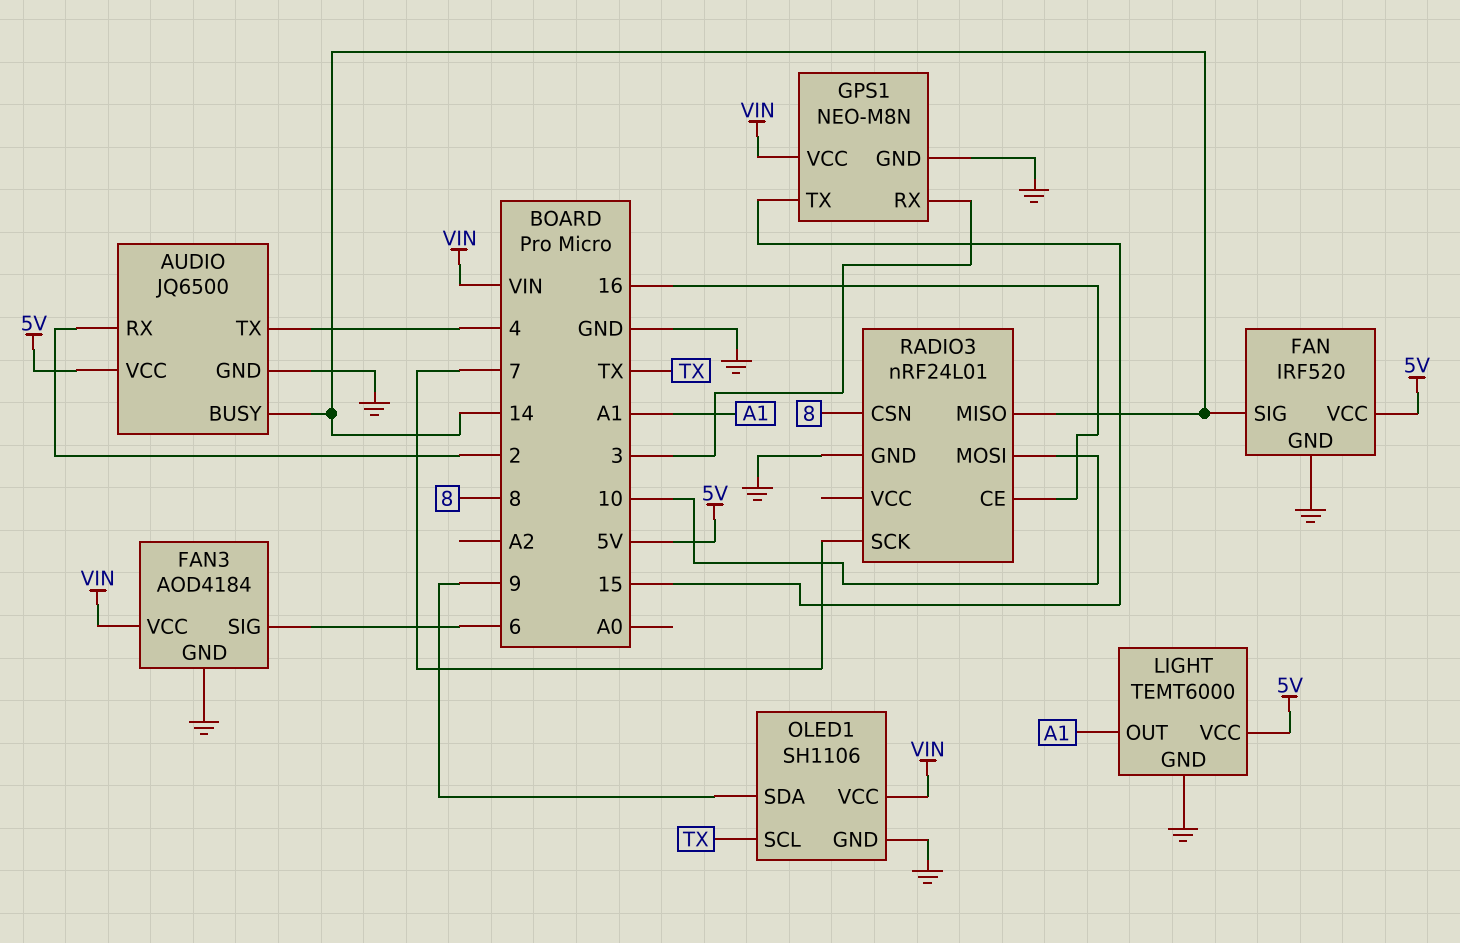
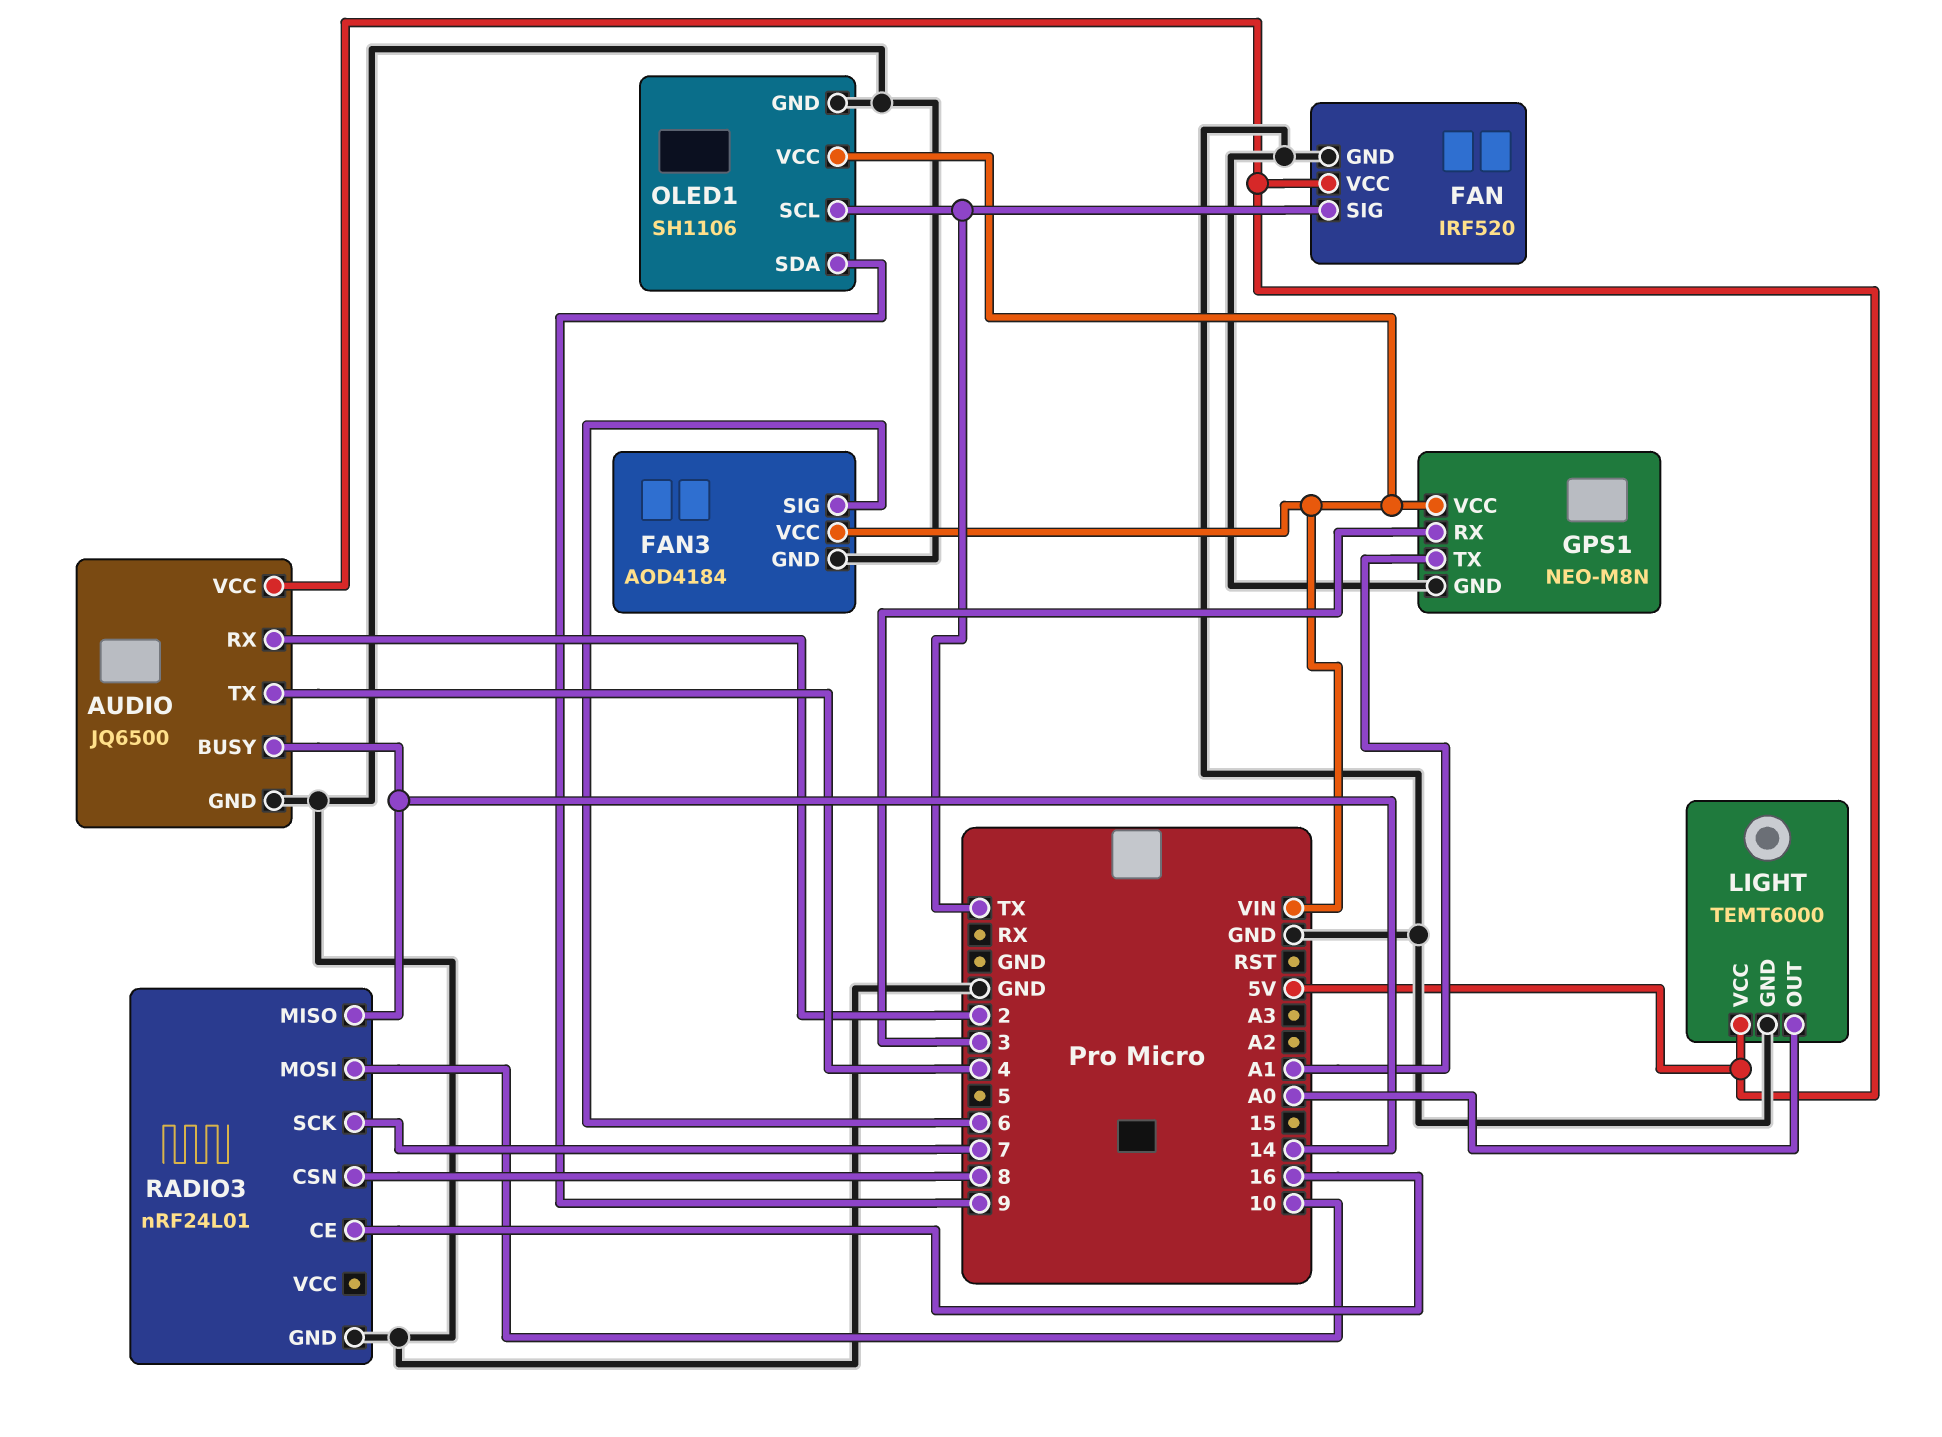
FAN pin SIG: 14 -> TX
GPS1 pin TX: 15 -> A1
LIGHT pin OUT: A1 -> A0

